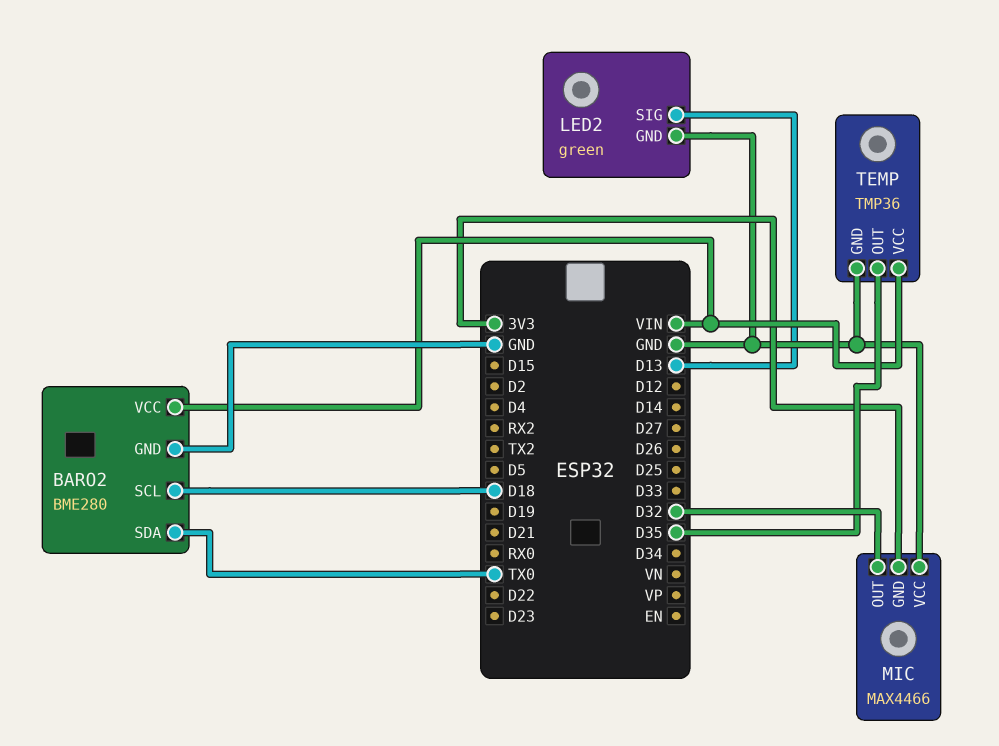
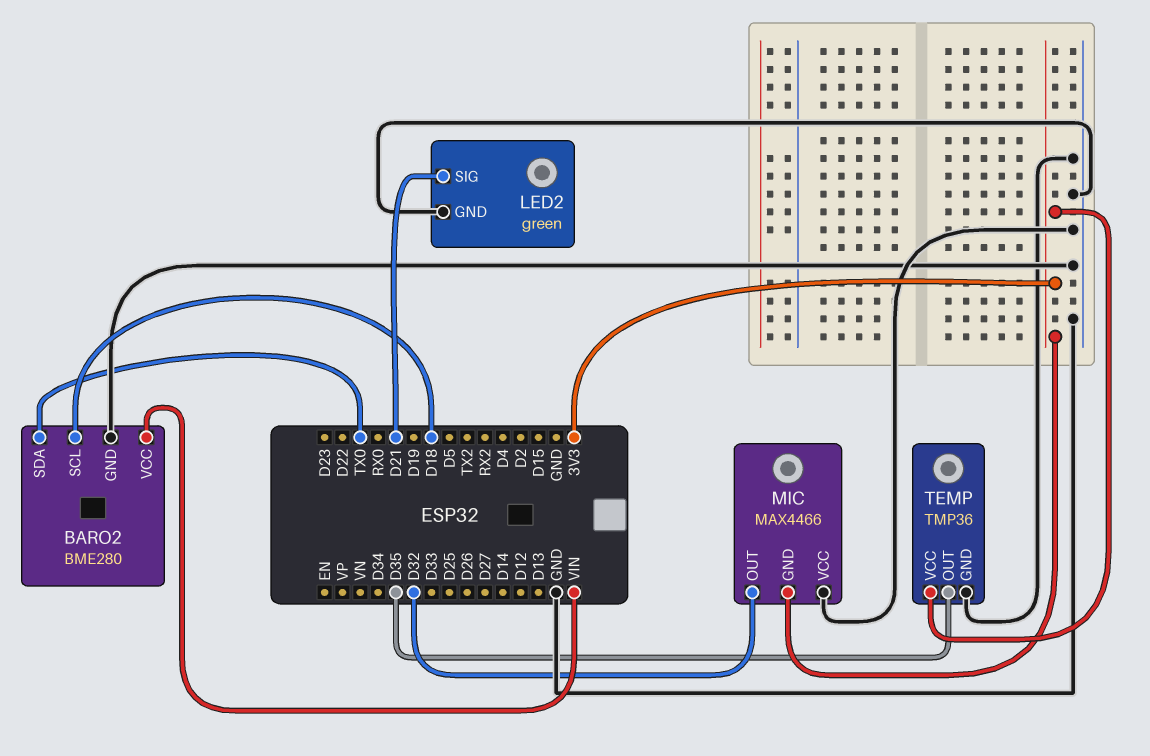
LED2 pin SIG: D13 -> D21
TEMP pin VCC: VIN -> 3V3

